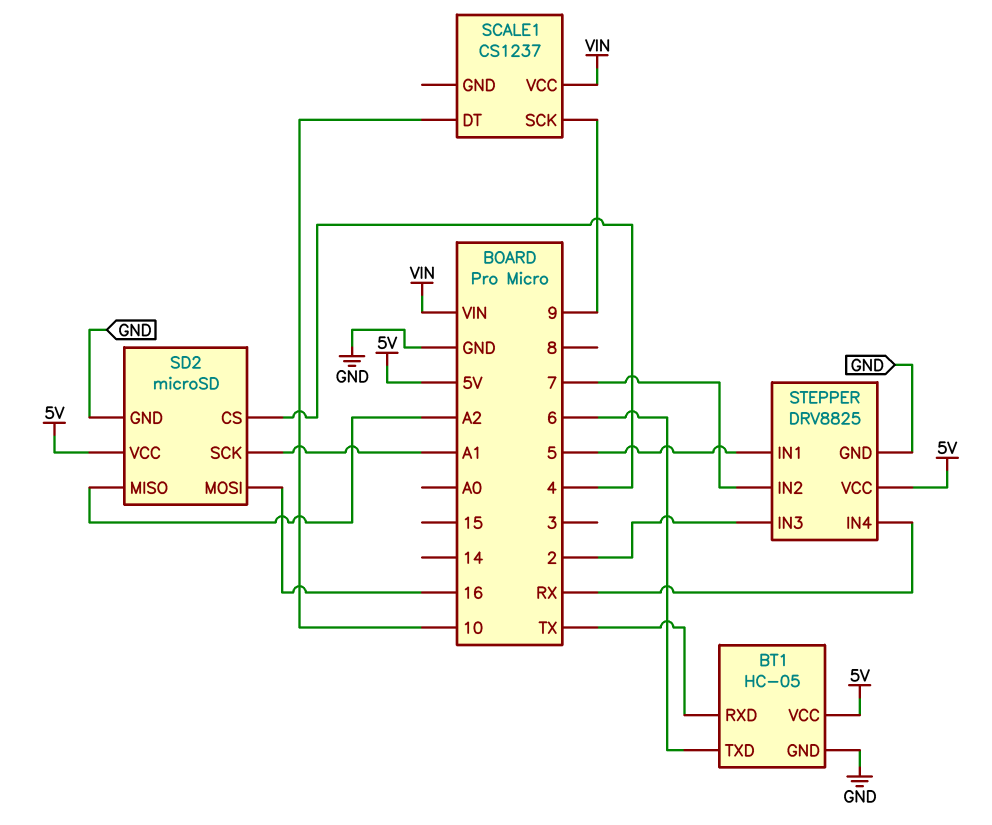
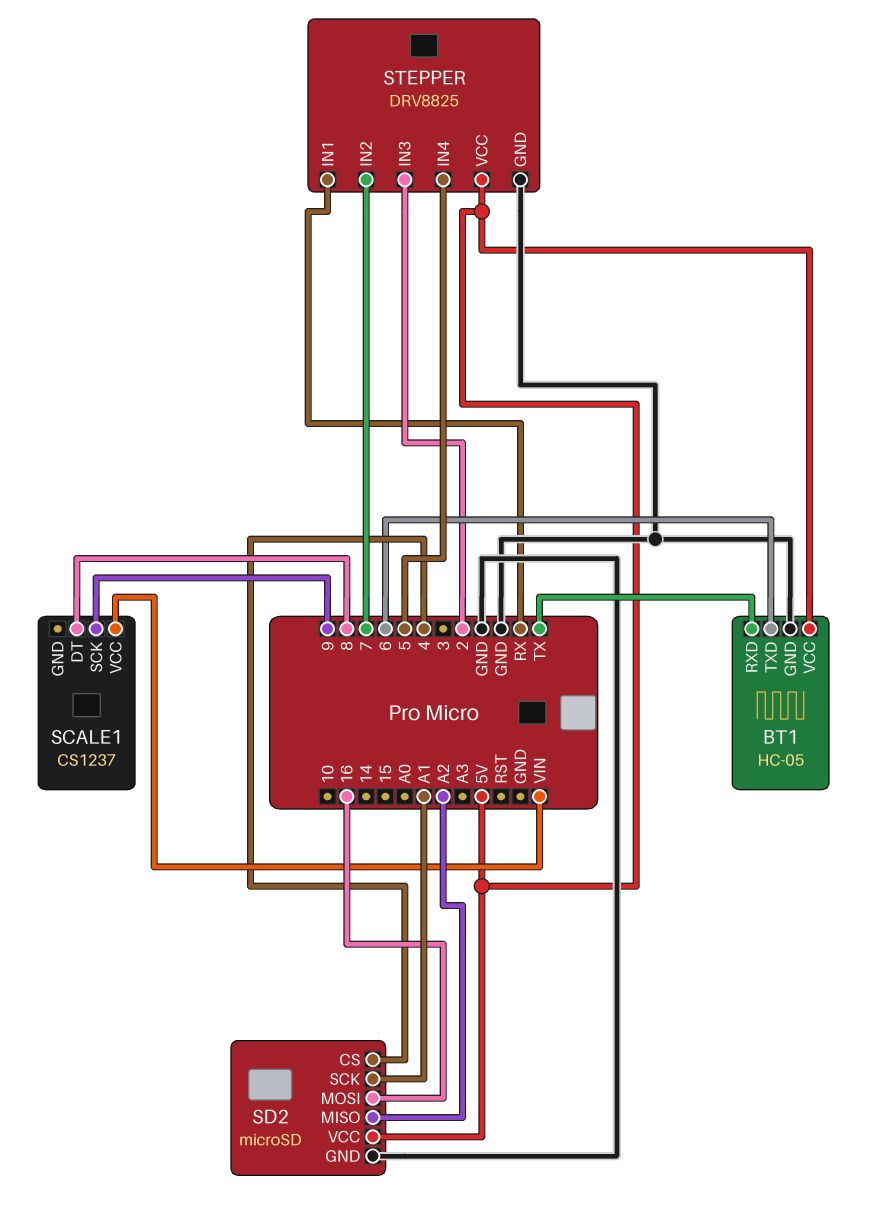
SCALE1 pin DT: 10 -> 8
STEPPER pin IN1: 5 -> RX
STEPPER pin IN4: RX -> 5

